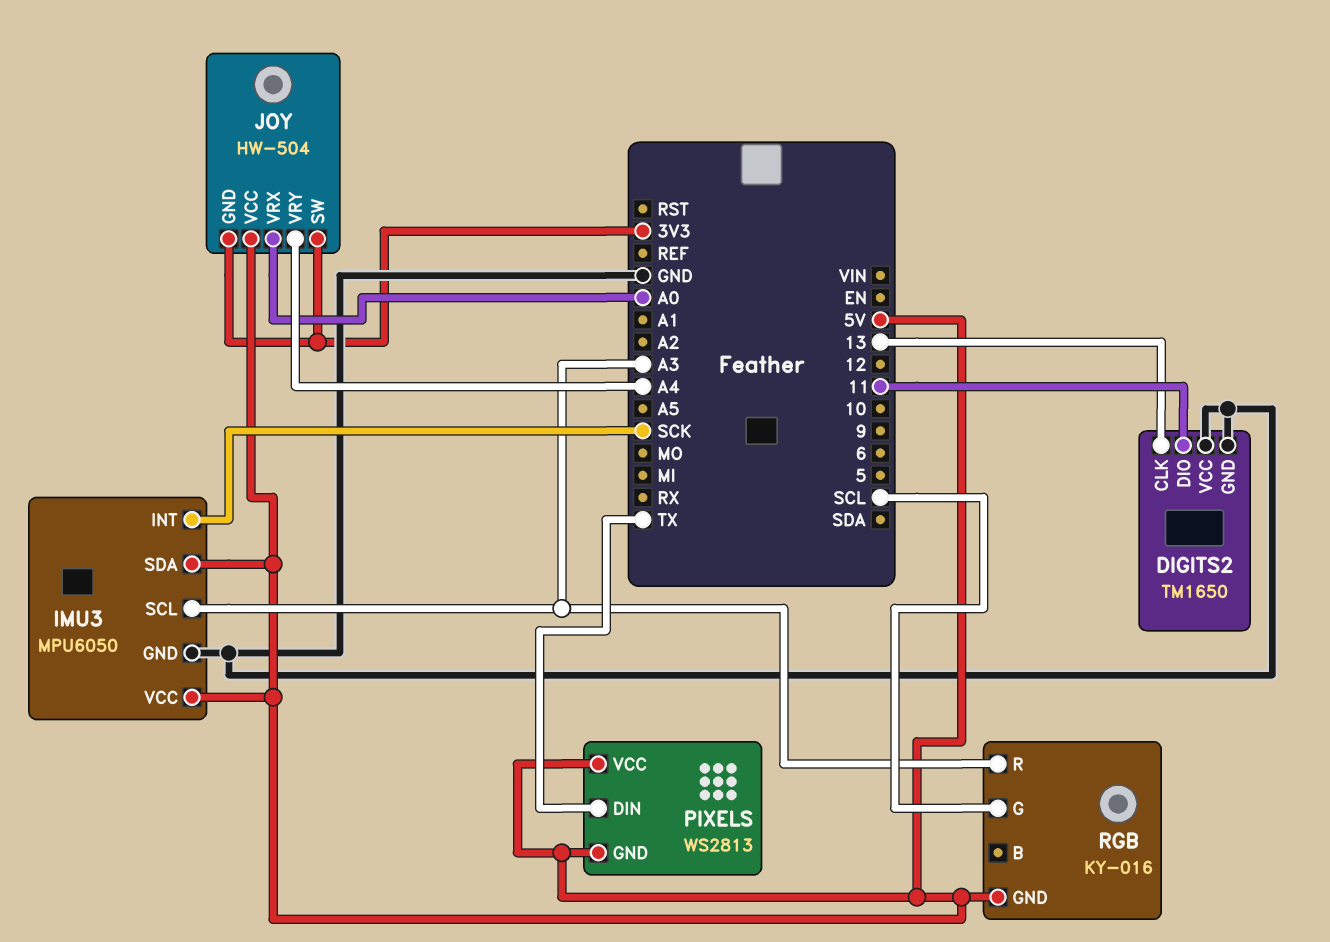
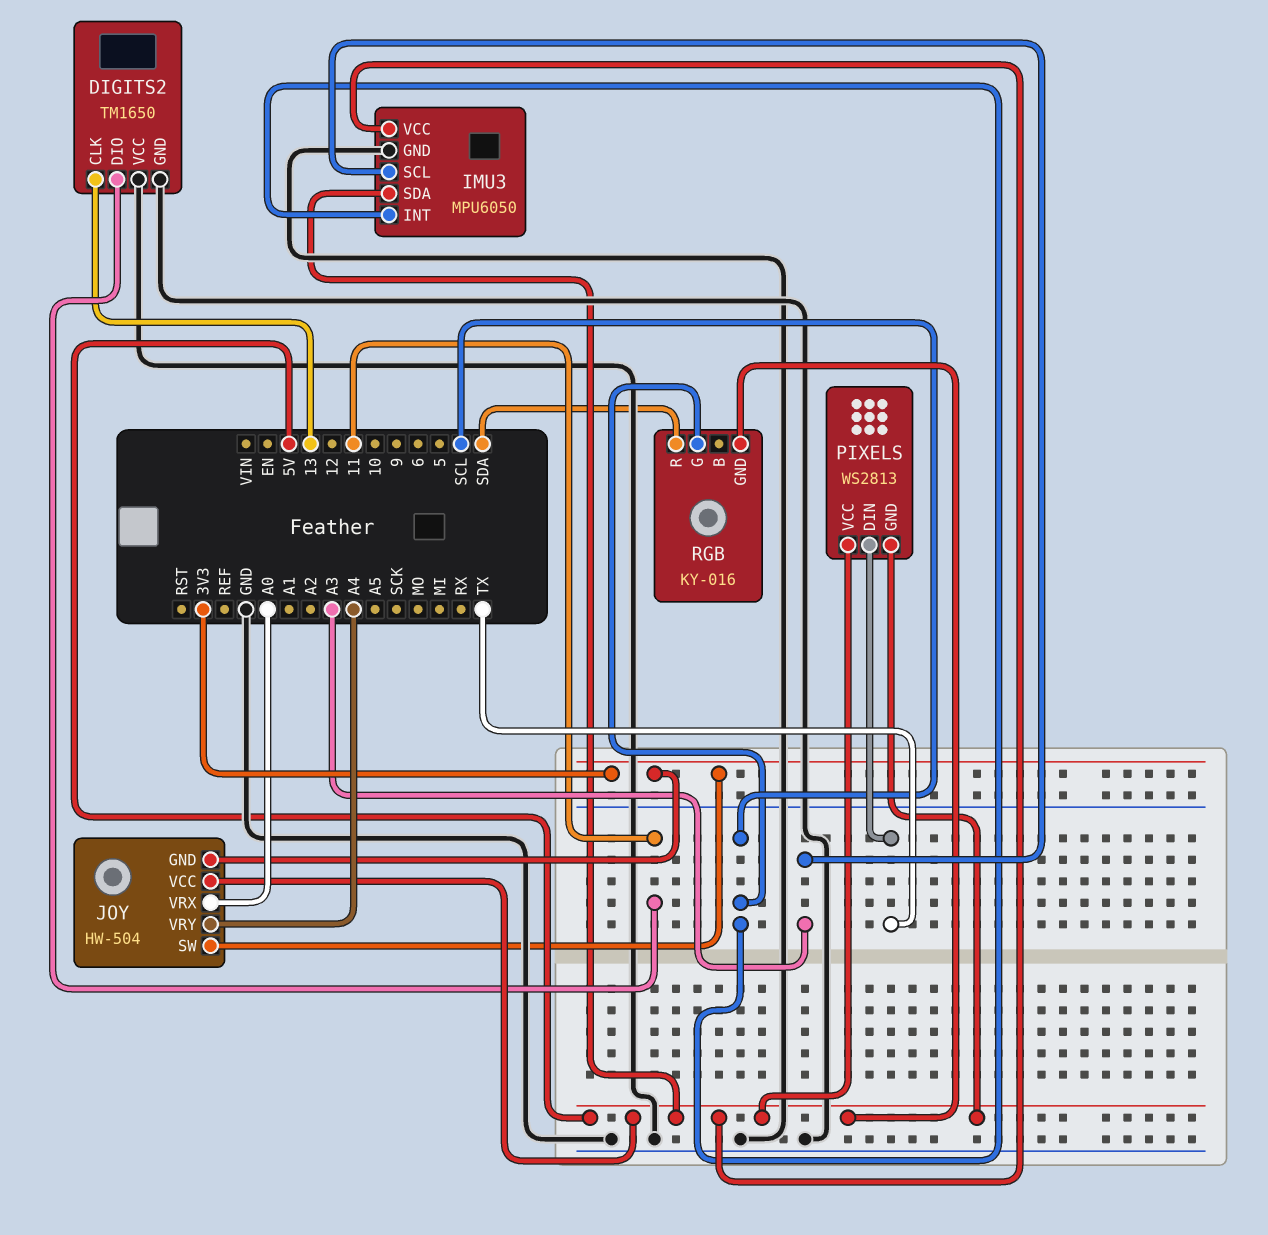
IMU3 pin INT: SCK -> SCL
RGB pin R: A3 -> SDA

